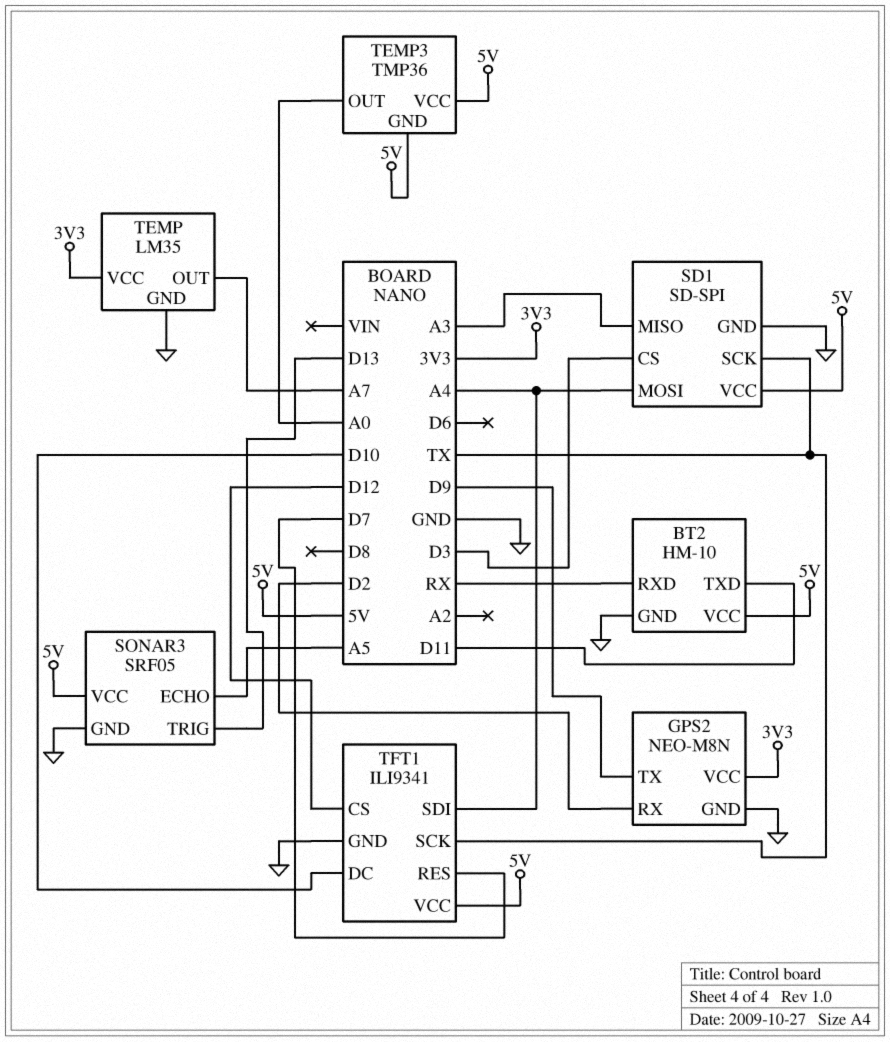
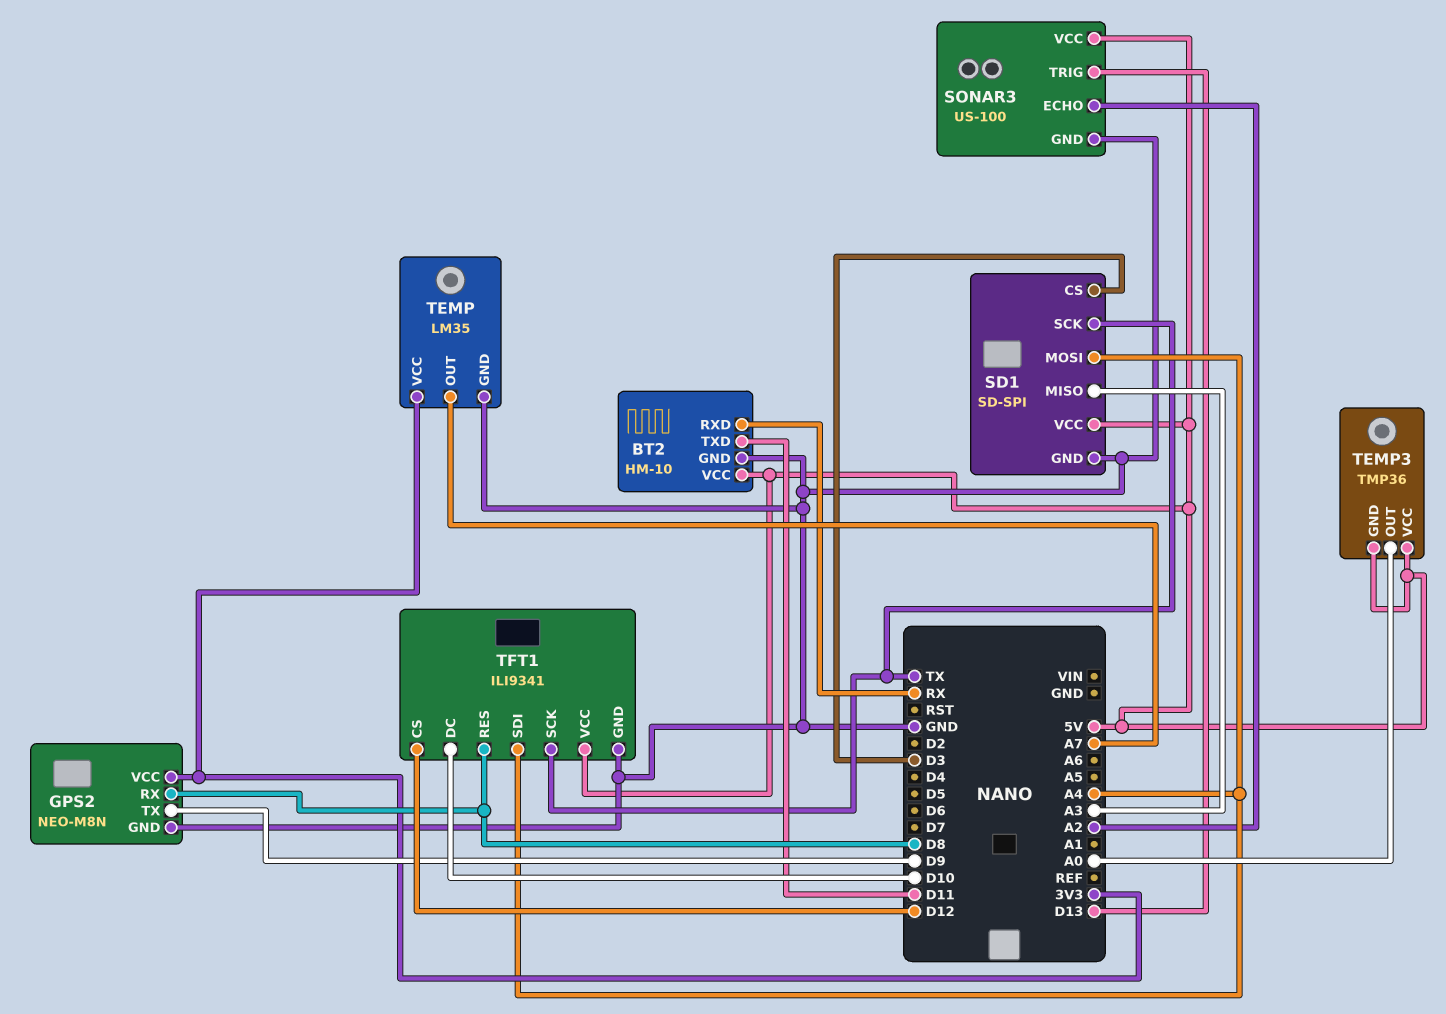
GPS2 pin RX: D2 -> D8
SONAR3: SRF05 -> US-100
SONAR3 pin ECHO: A5 -> A2
TFT1 pin RES: D7 -> D8

